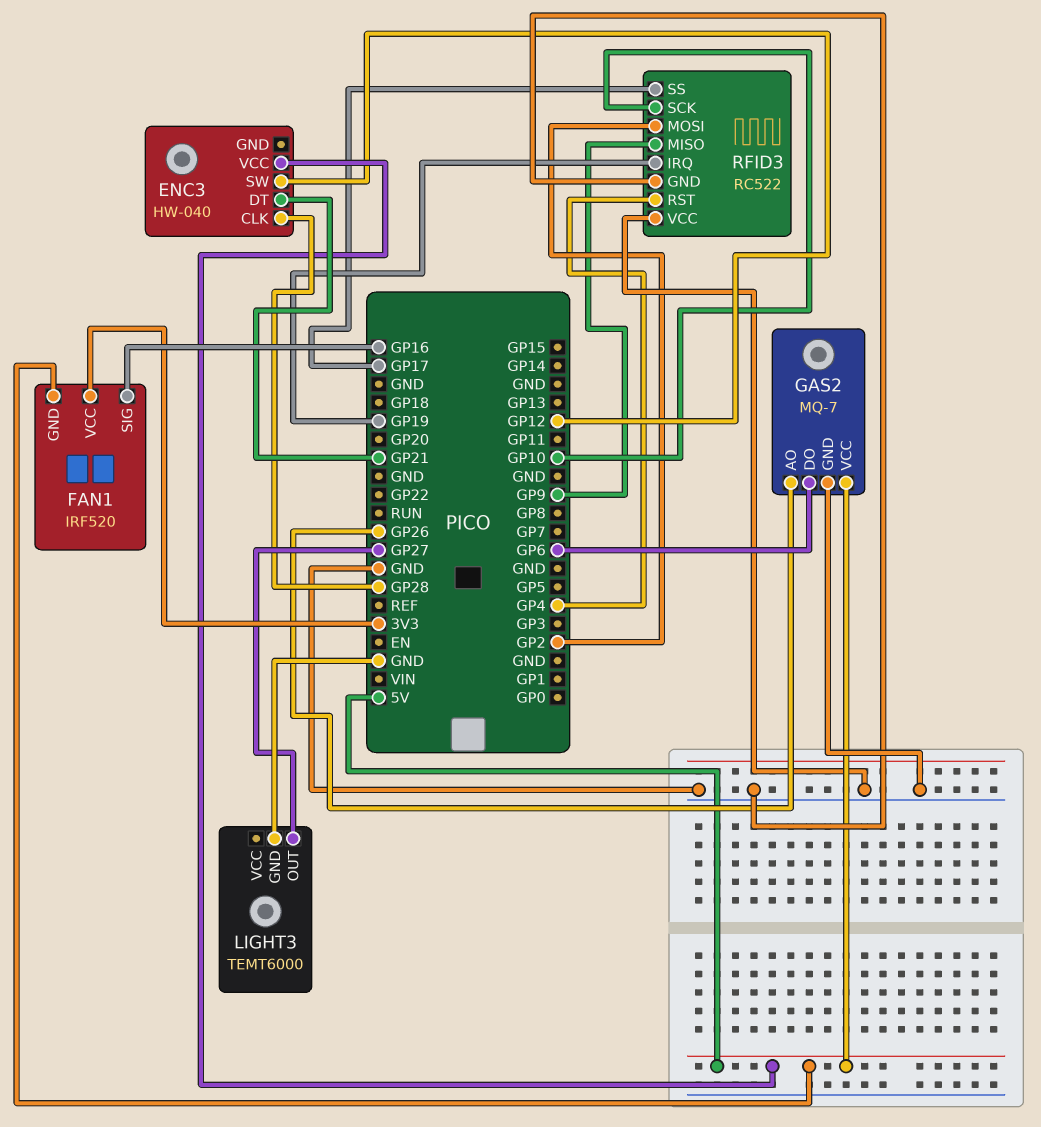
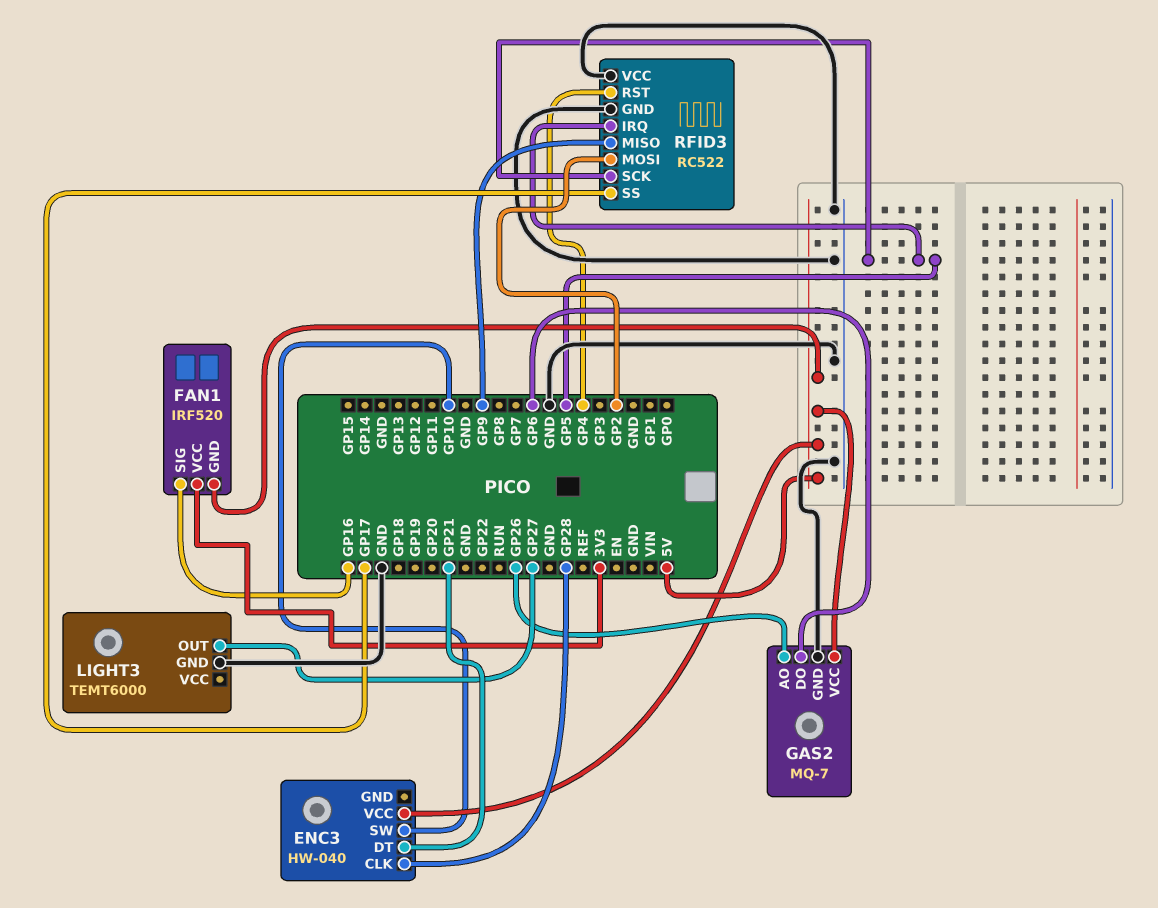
ENC3 pin SW: GP12 -> GP10
RFID3 pin IRQ: GP19 -> GP5
RFID3 pin SCK: GP10 -> GP5

